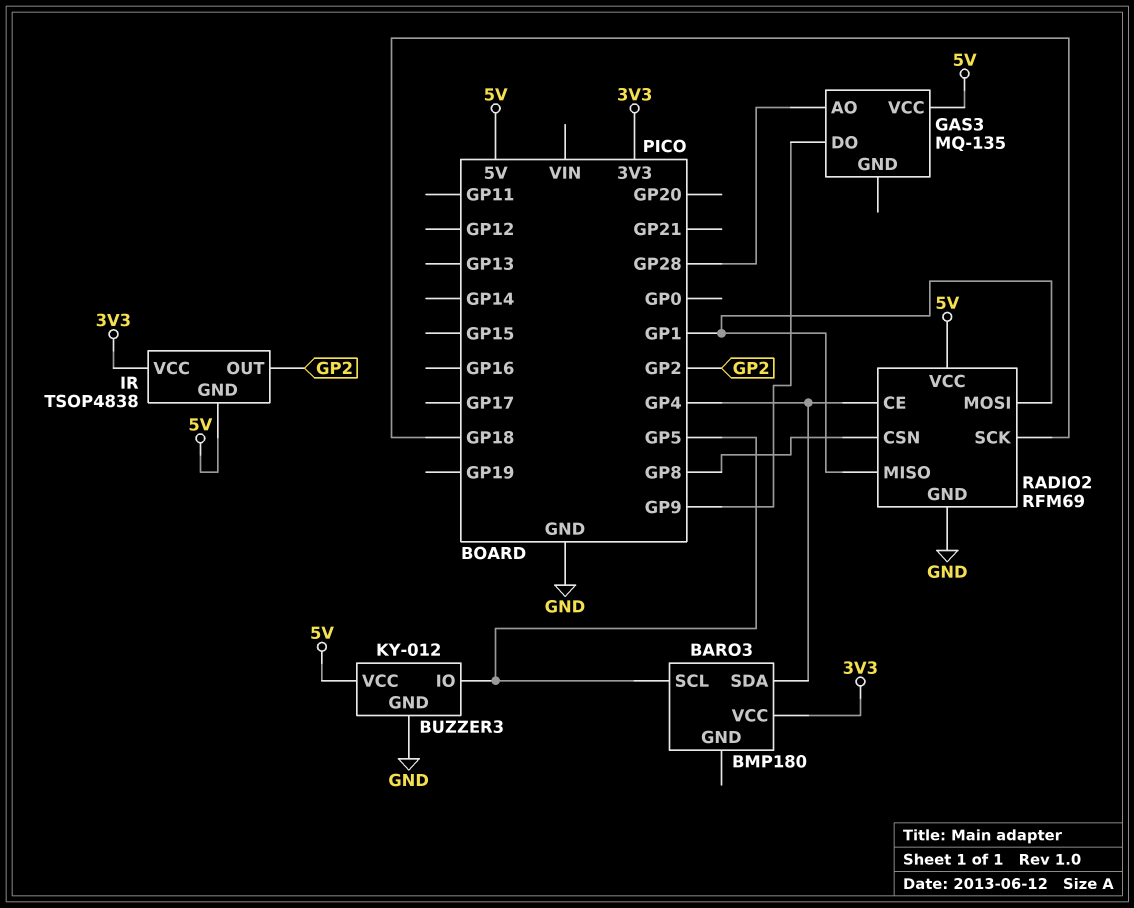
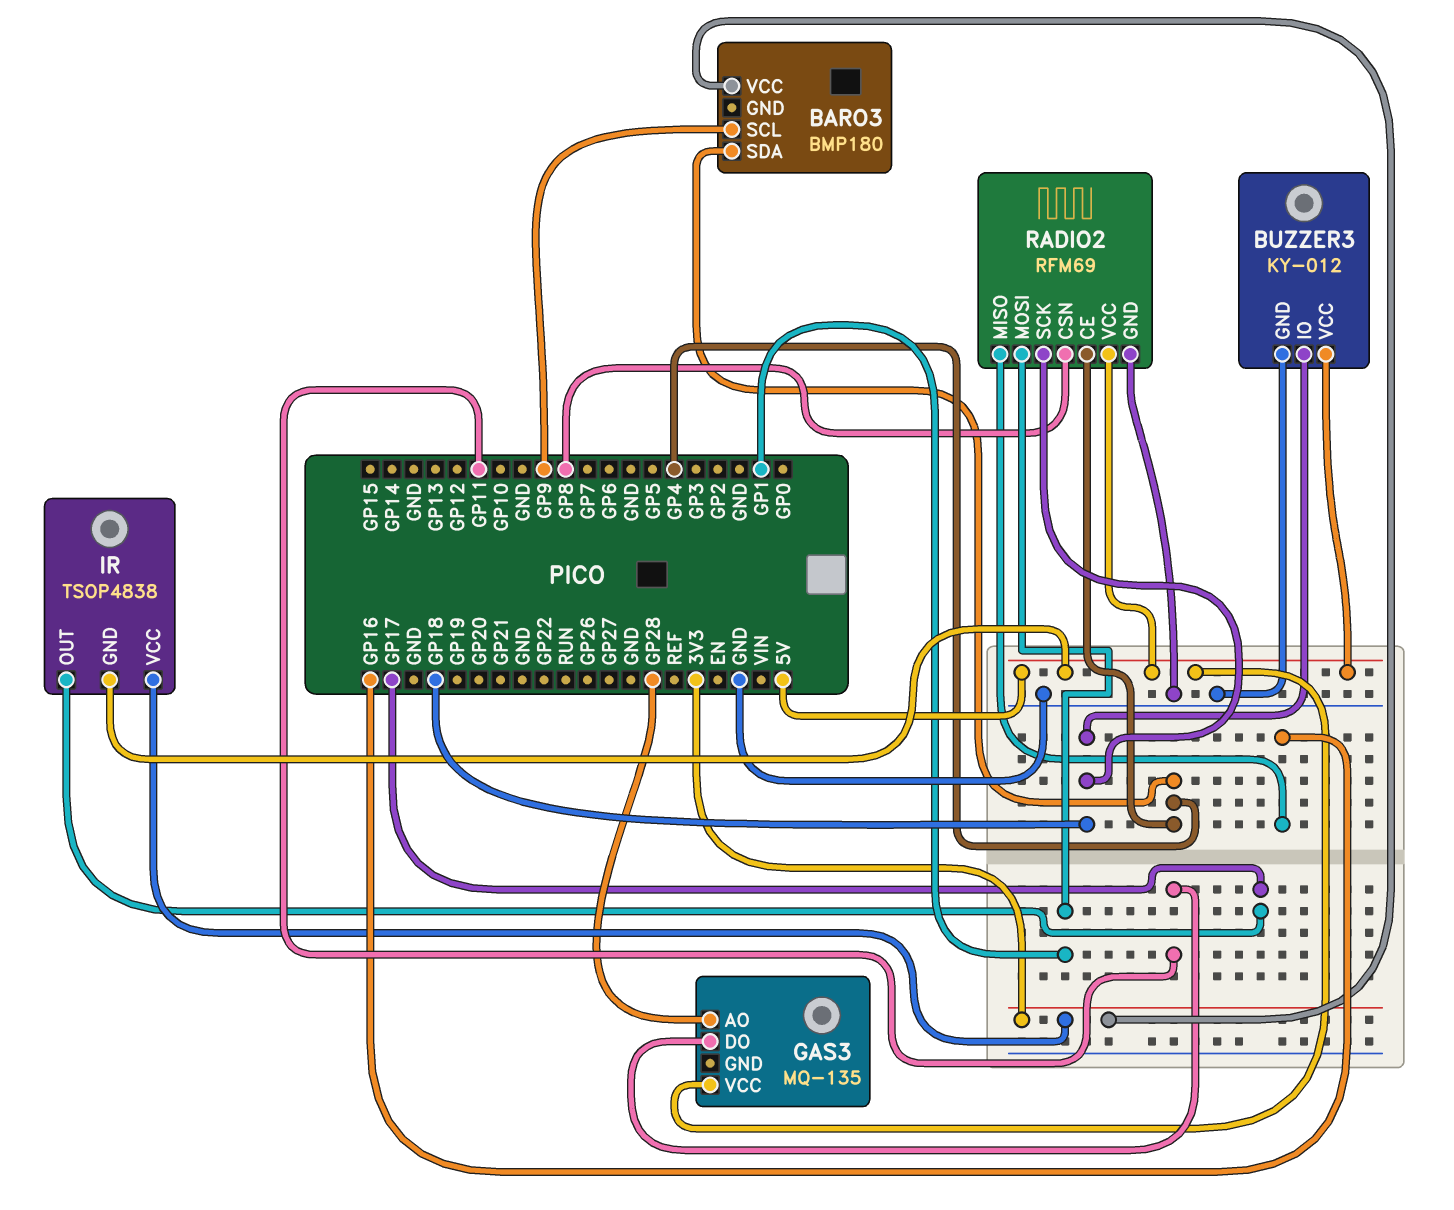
BARO3 pin SCL: GP5 -> GP9
BUZZER3 pin IO: GP5 -> GP18
GAS3 pin DO: GP9 -> GP11
IR pin OUT: GP2 -> GP17
RADIO2 pin MISO: GP1 -> GP16

